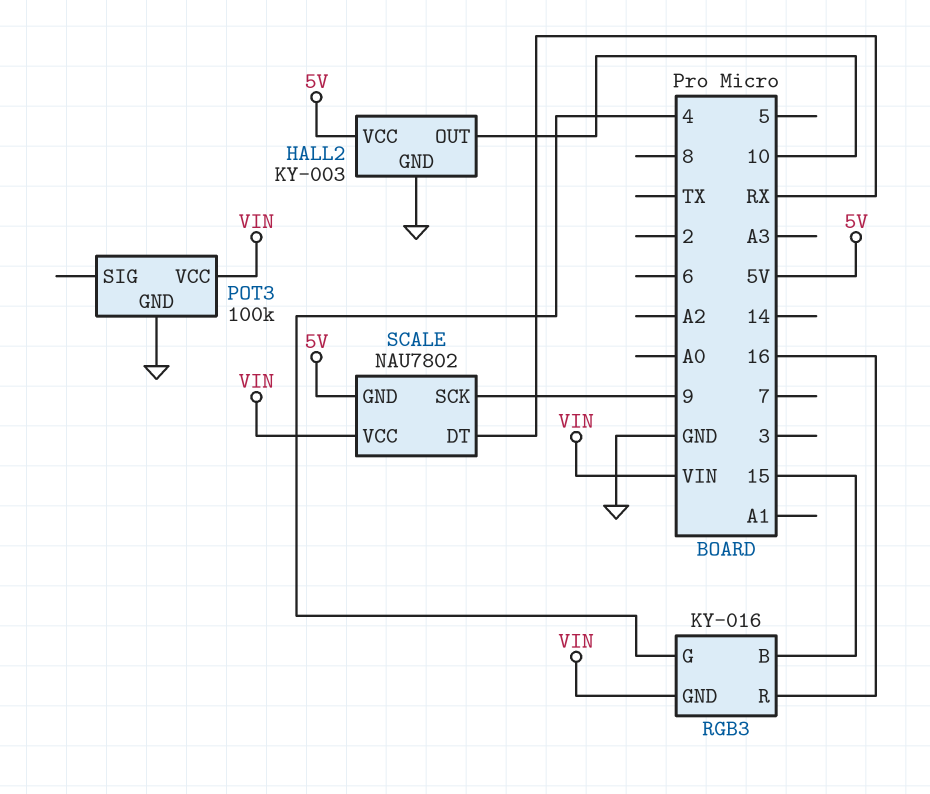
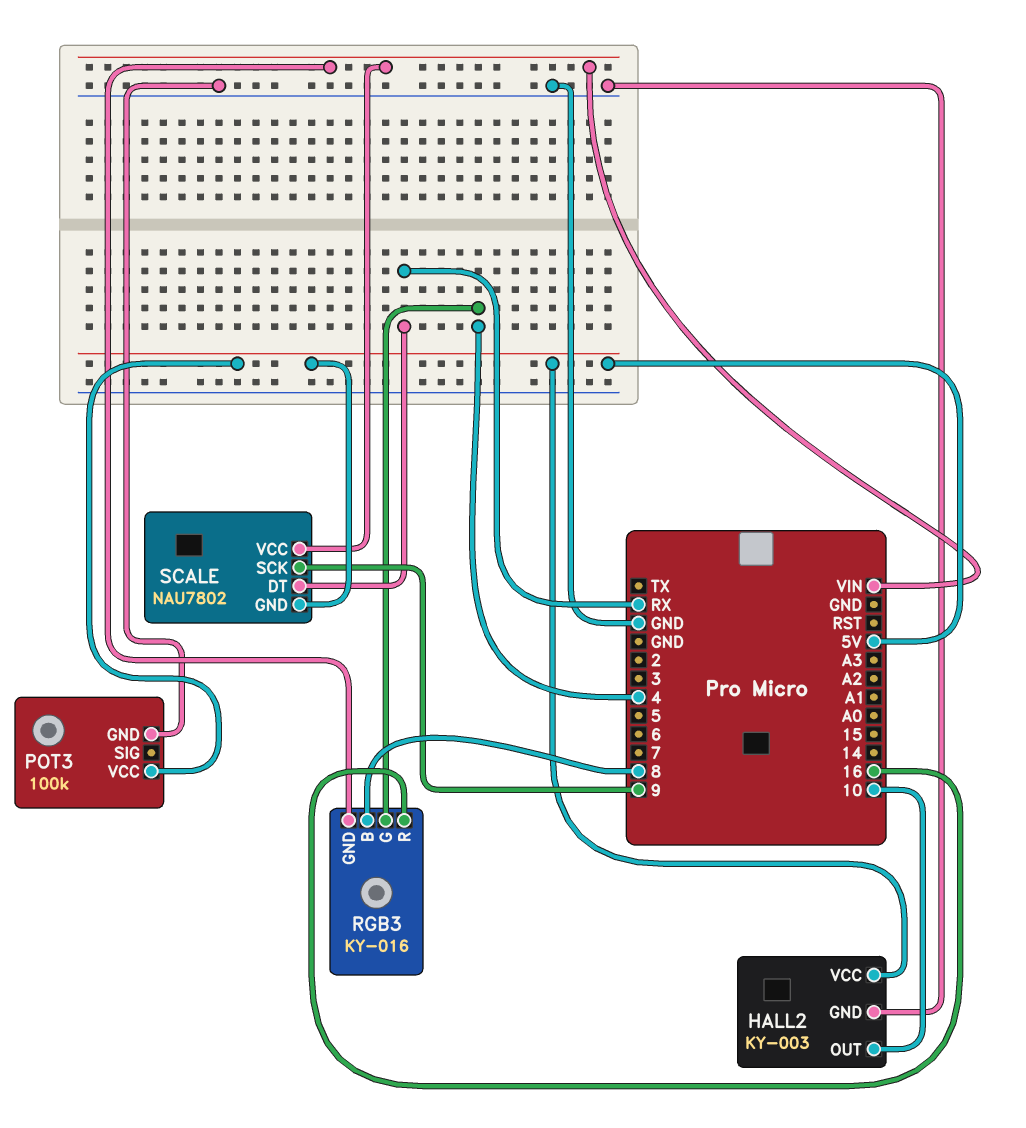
POT3 pin VCC: VIN -> 5V
RGB3 pin B: 15 -> 8

